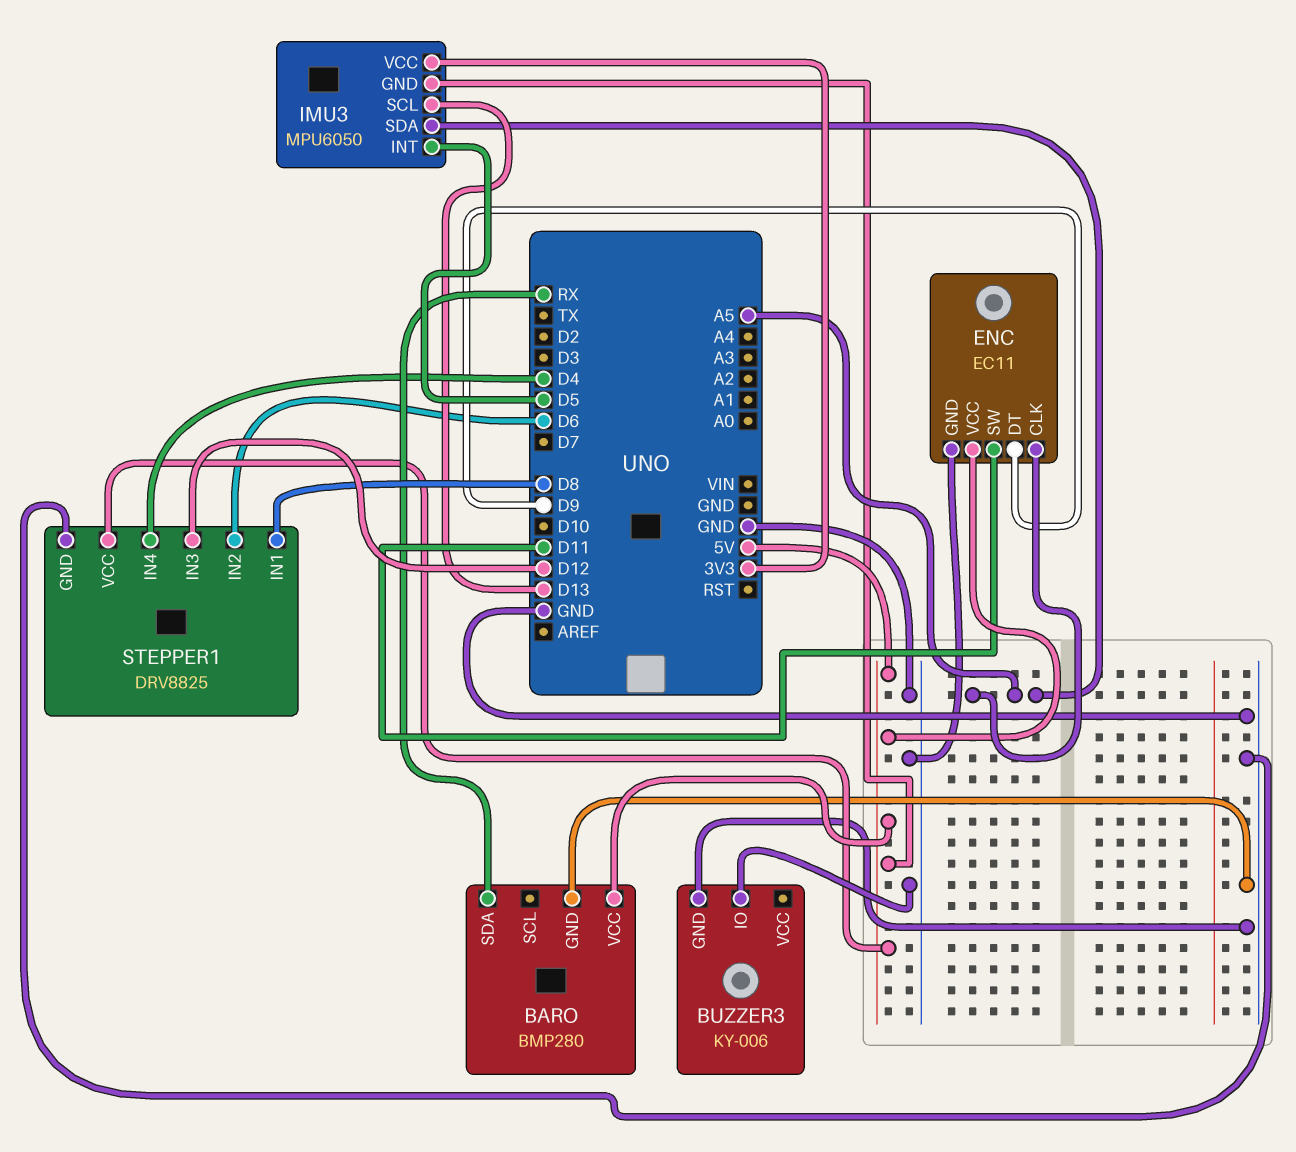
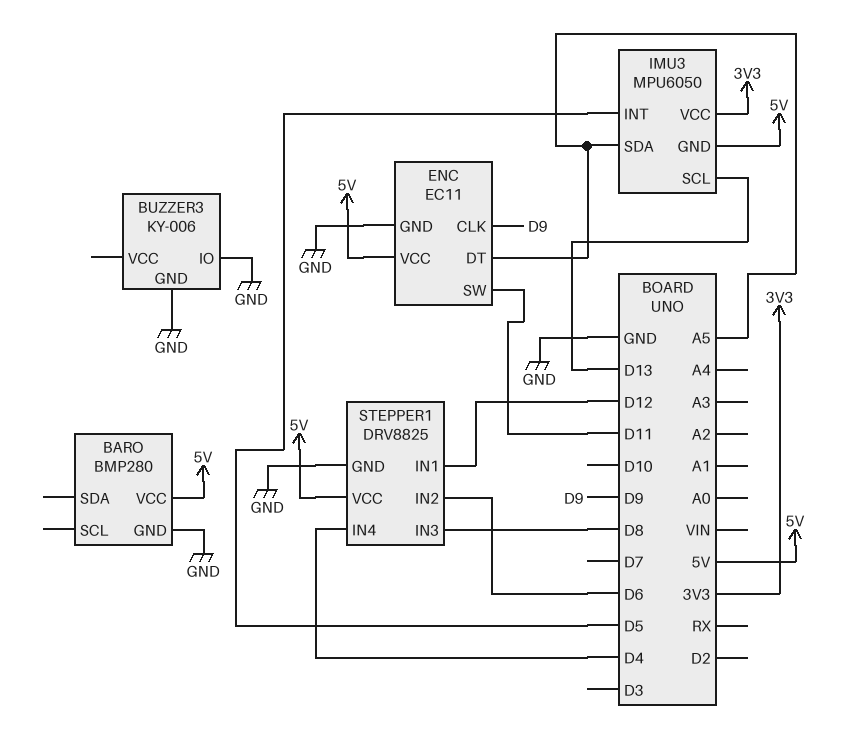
BARO pin SDA: RX -> none
ENC pin CLK: A5 -> D9
ENC pin DT: D9 -> A5
STEPPER1 pin IN1: D8 -> D12
STEPPER1 pin IN3: D12 -> D8

